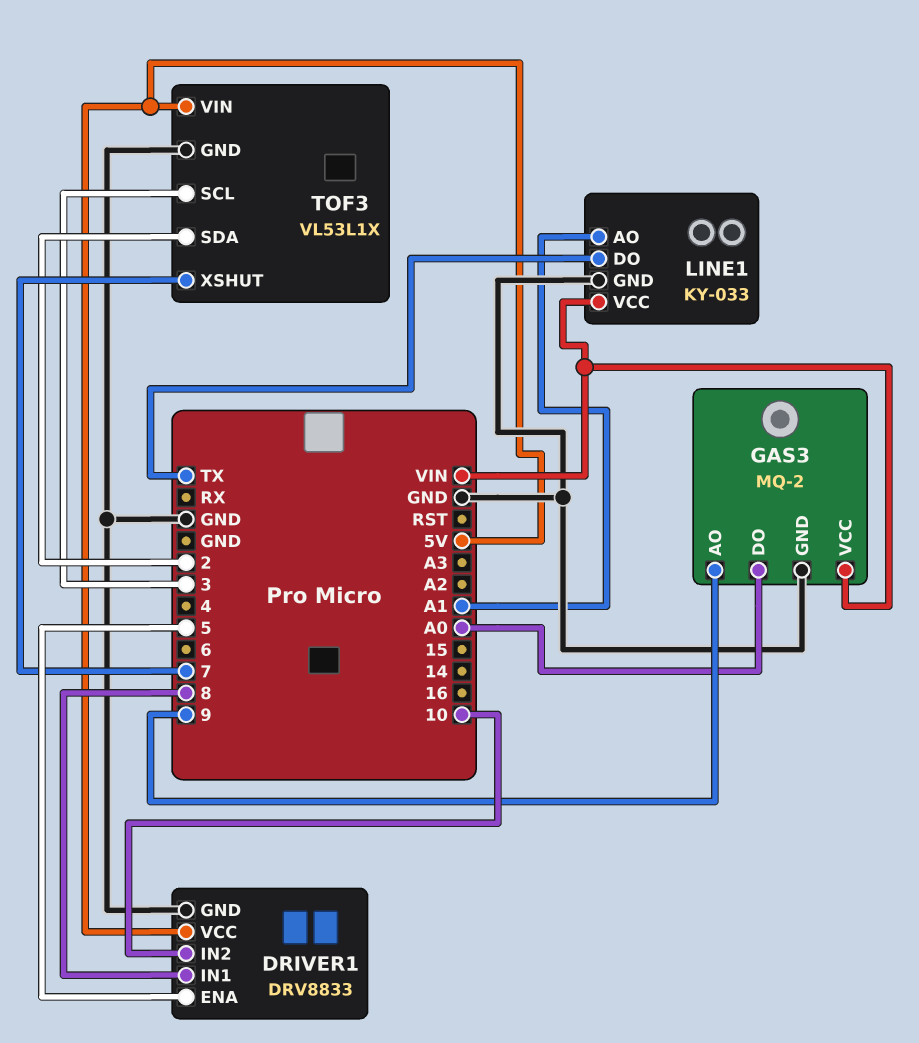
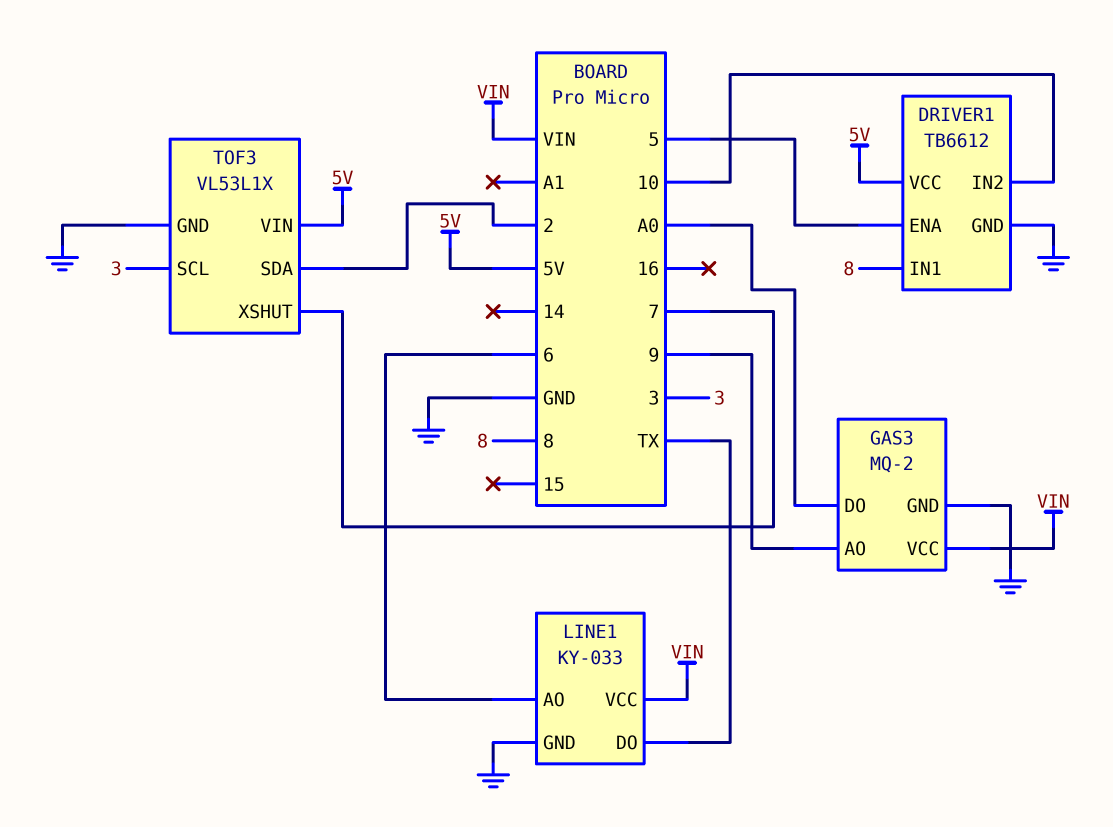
DRIVER1: DRV8833 -> TB6612
LINE1 pin AO: A1 -> 6

